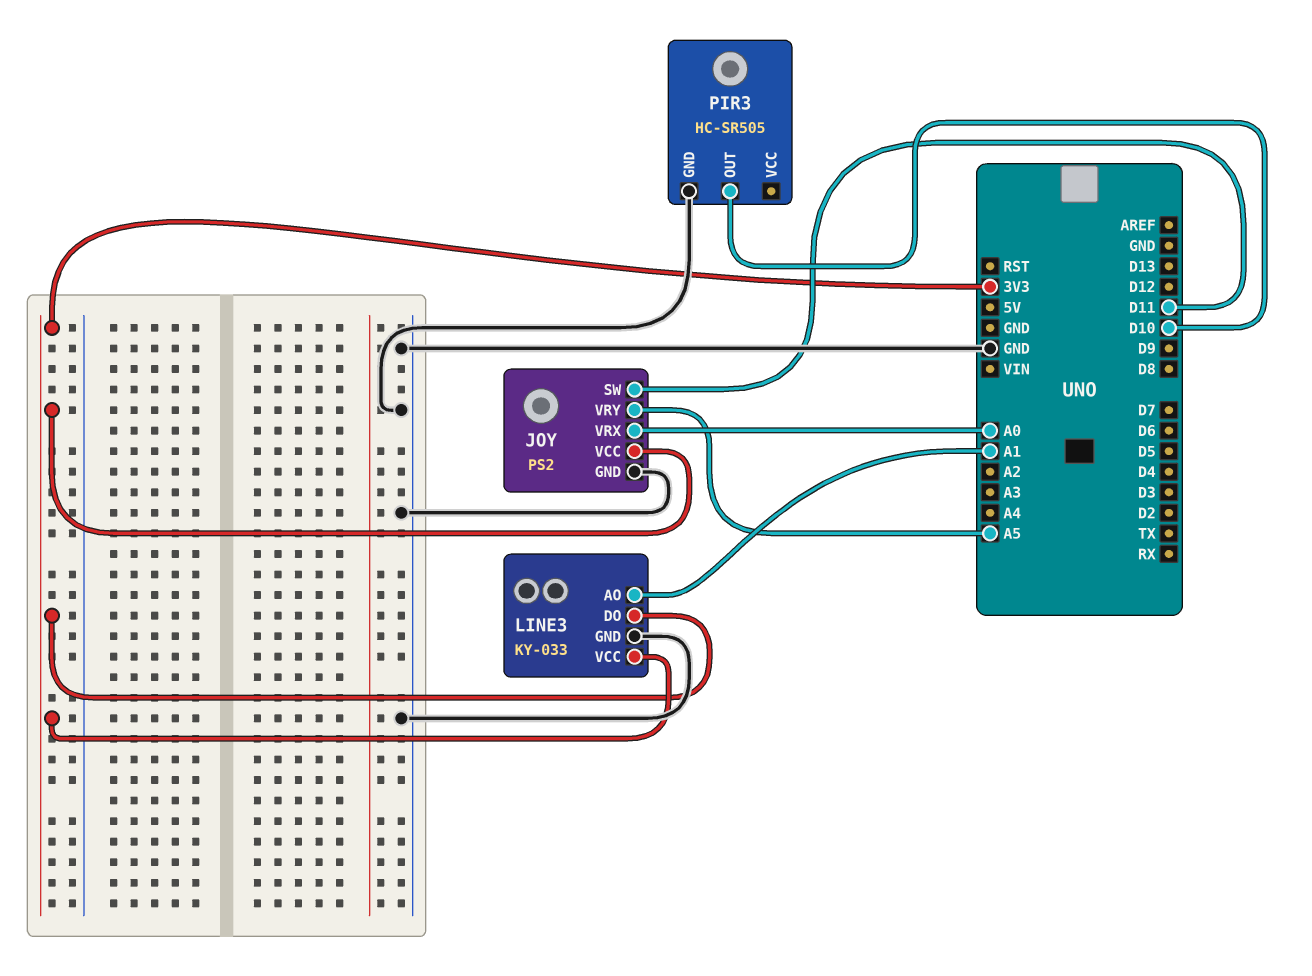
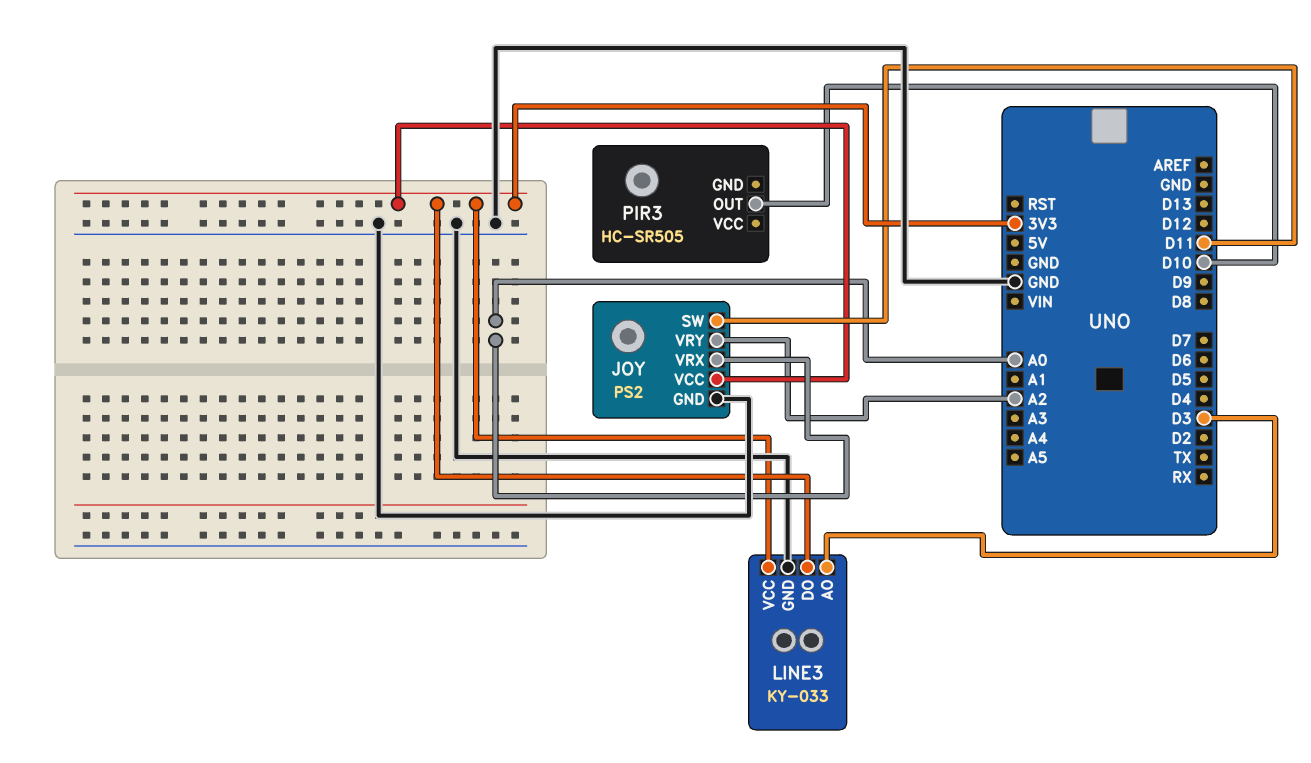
JOY pin VRY: A5 -> A2
LINE3 pin AO: A1 -> D3
PIR3 pin GND: GND -> none

